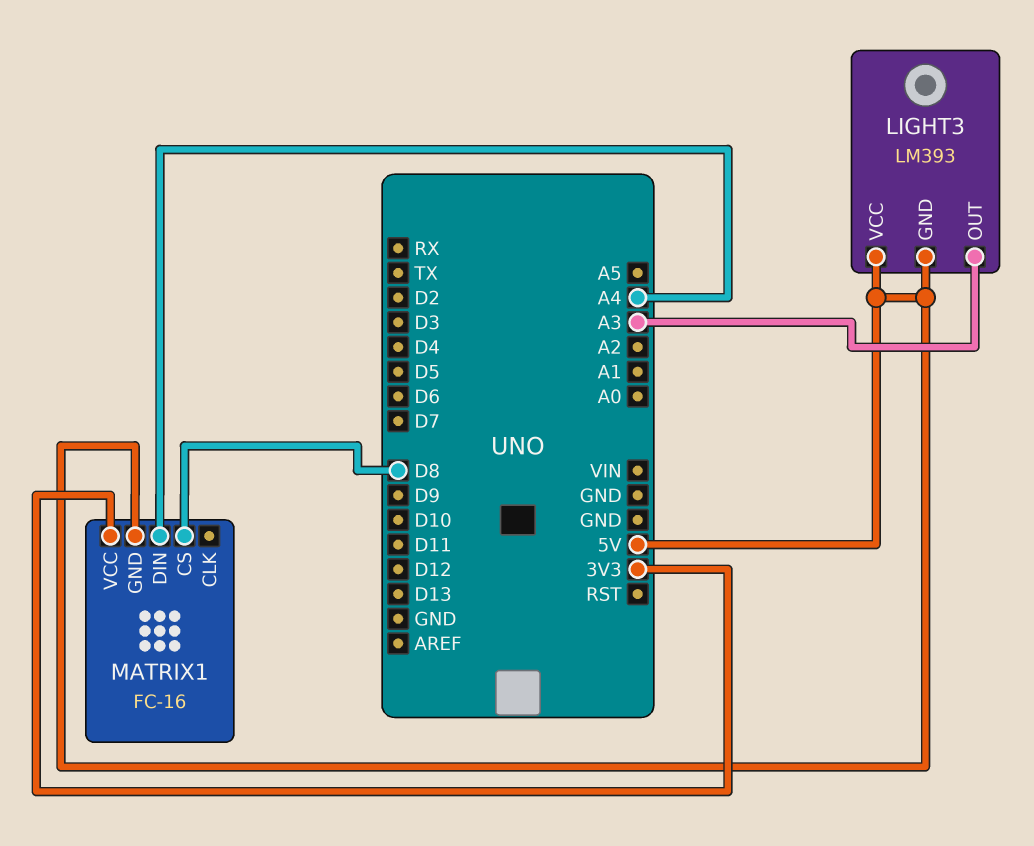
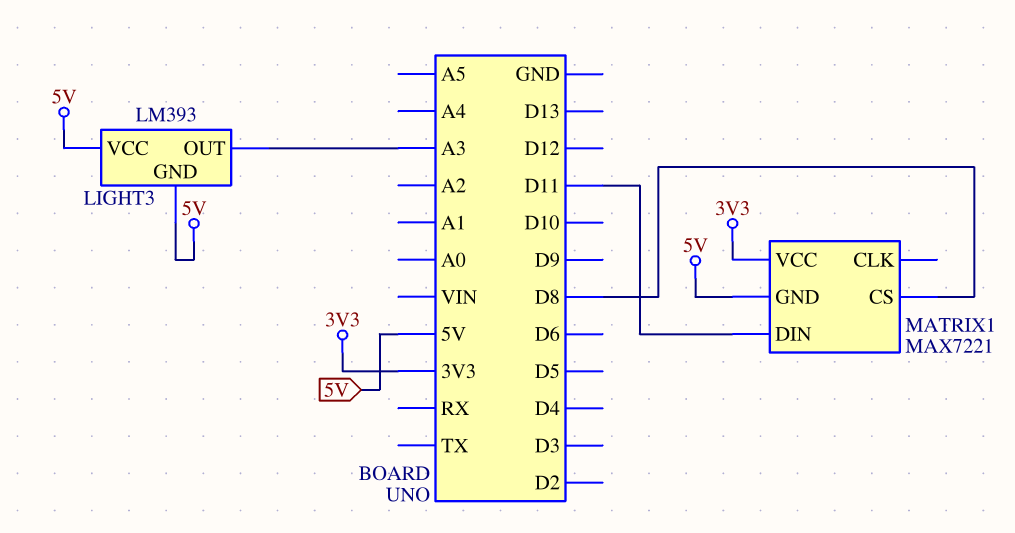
MATRIX1: FC-16 -> MAX7221
MATRIX1 pin DIN: A4 -> D11

